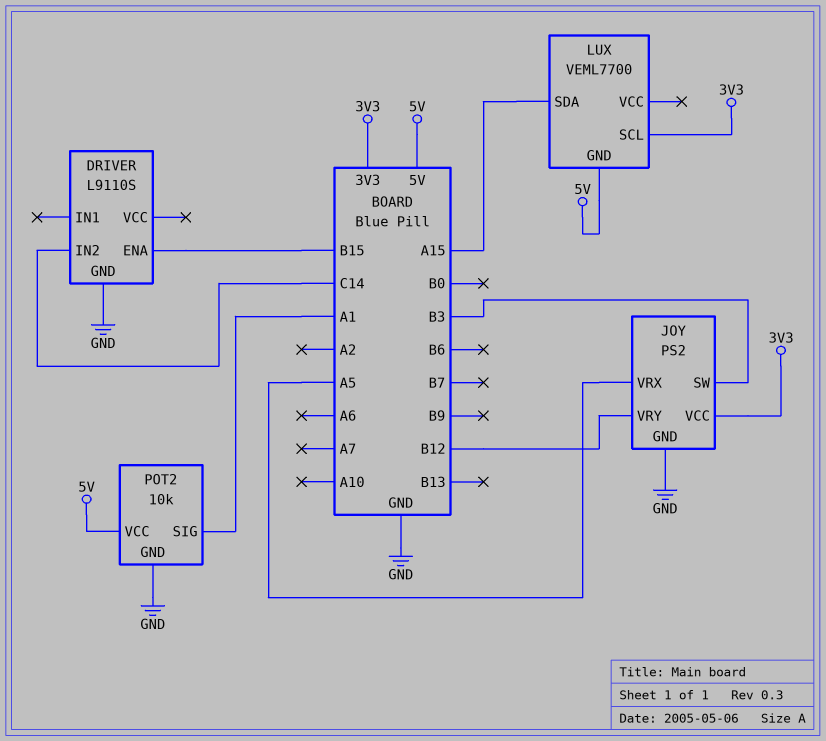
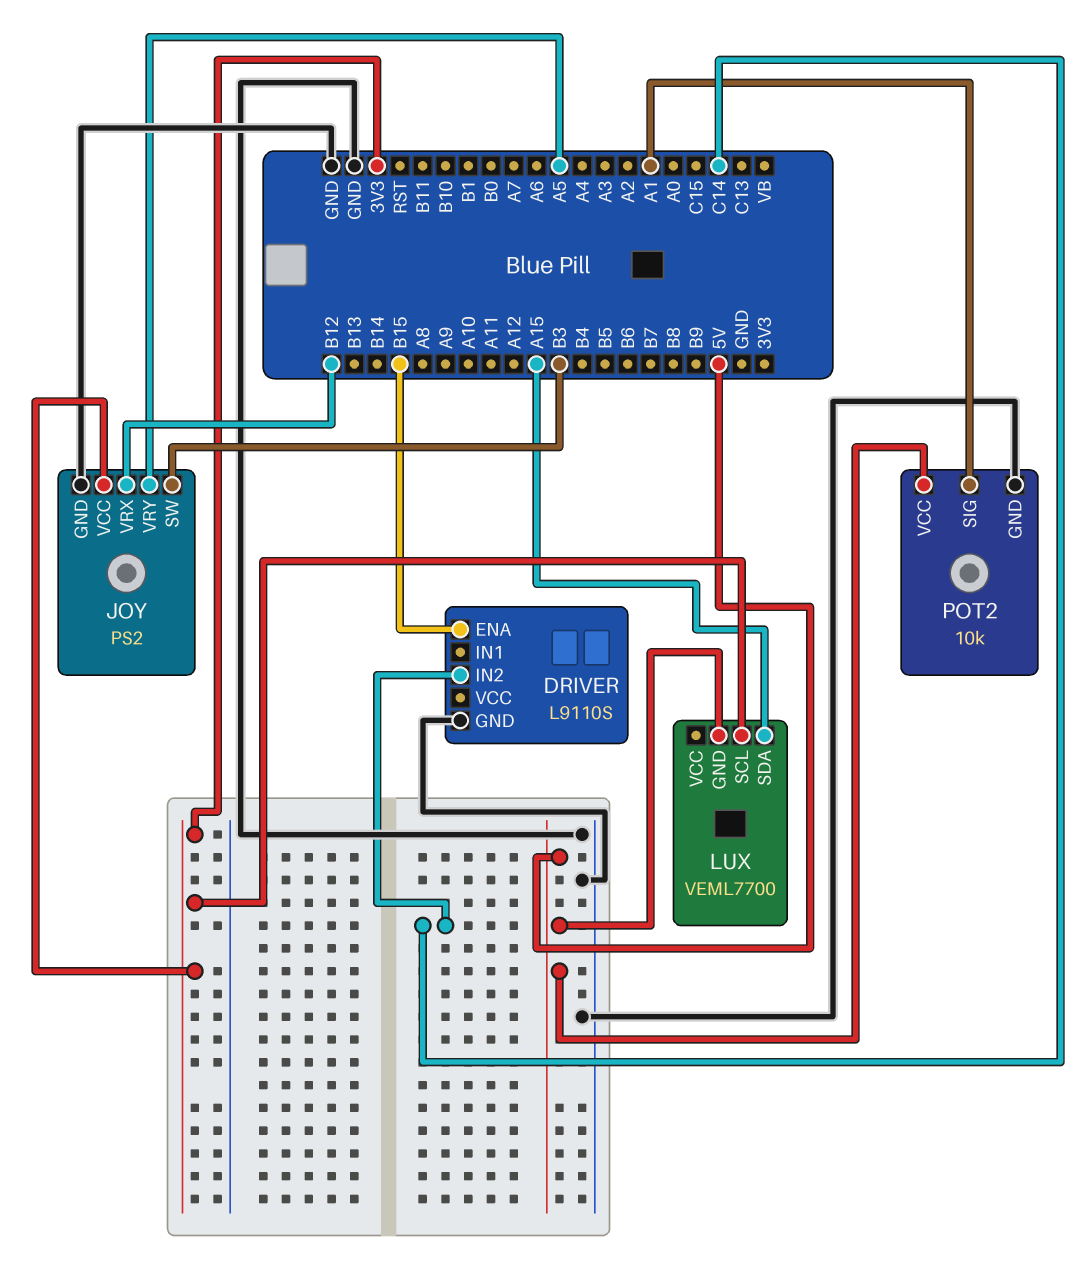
JOY pin VRX: A5 -> B12
JOY pin VRY: B12 -> A5

